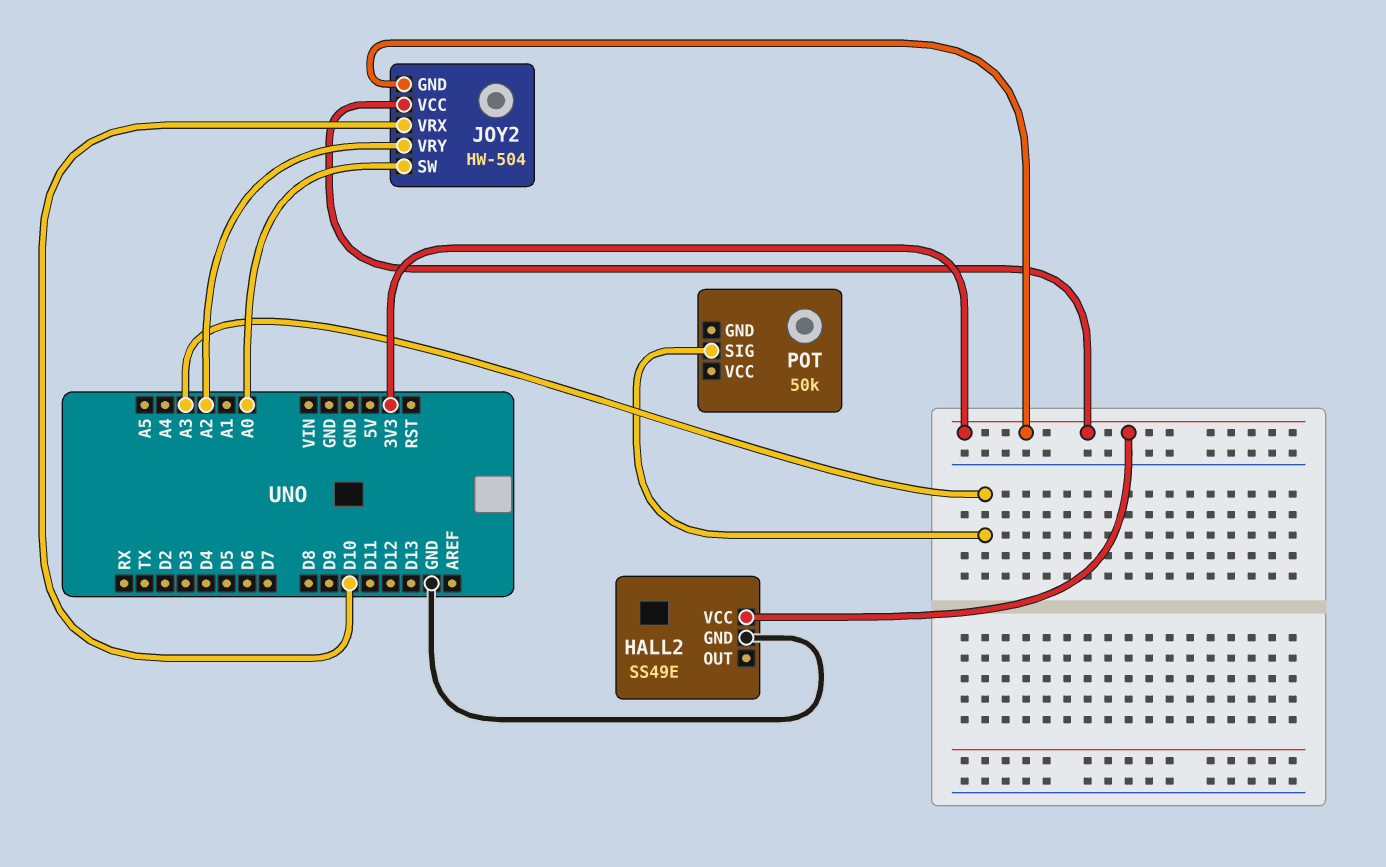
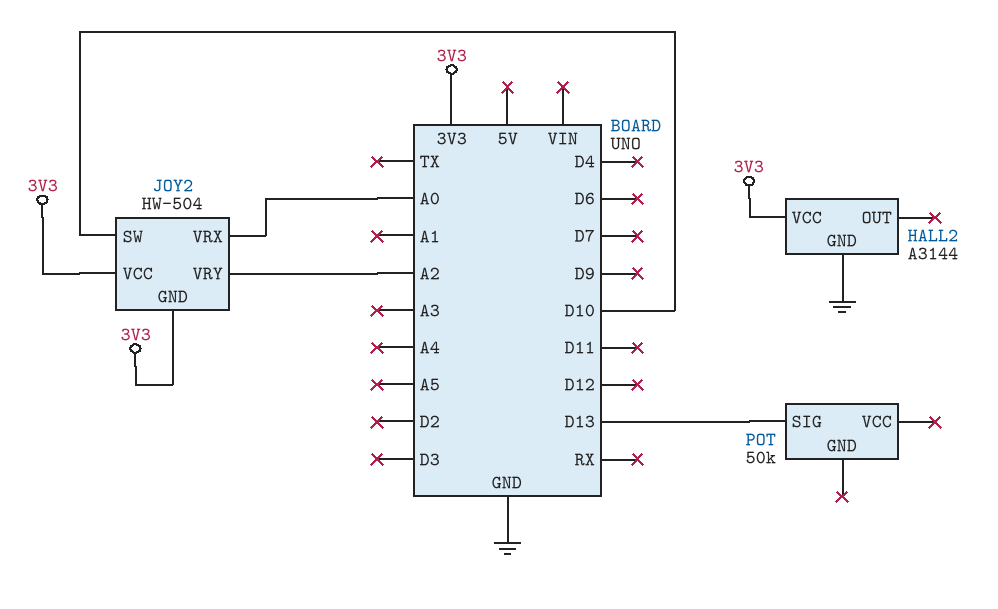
HALL2: SS49E -> A3144
JOY2 pin SW: A0 -> D10
JOY2 pin VRX: D10 -> A0
POT pin SIG: A3 -> D13

